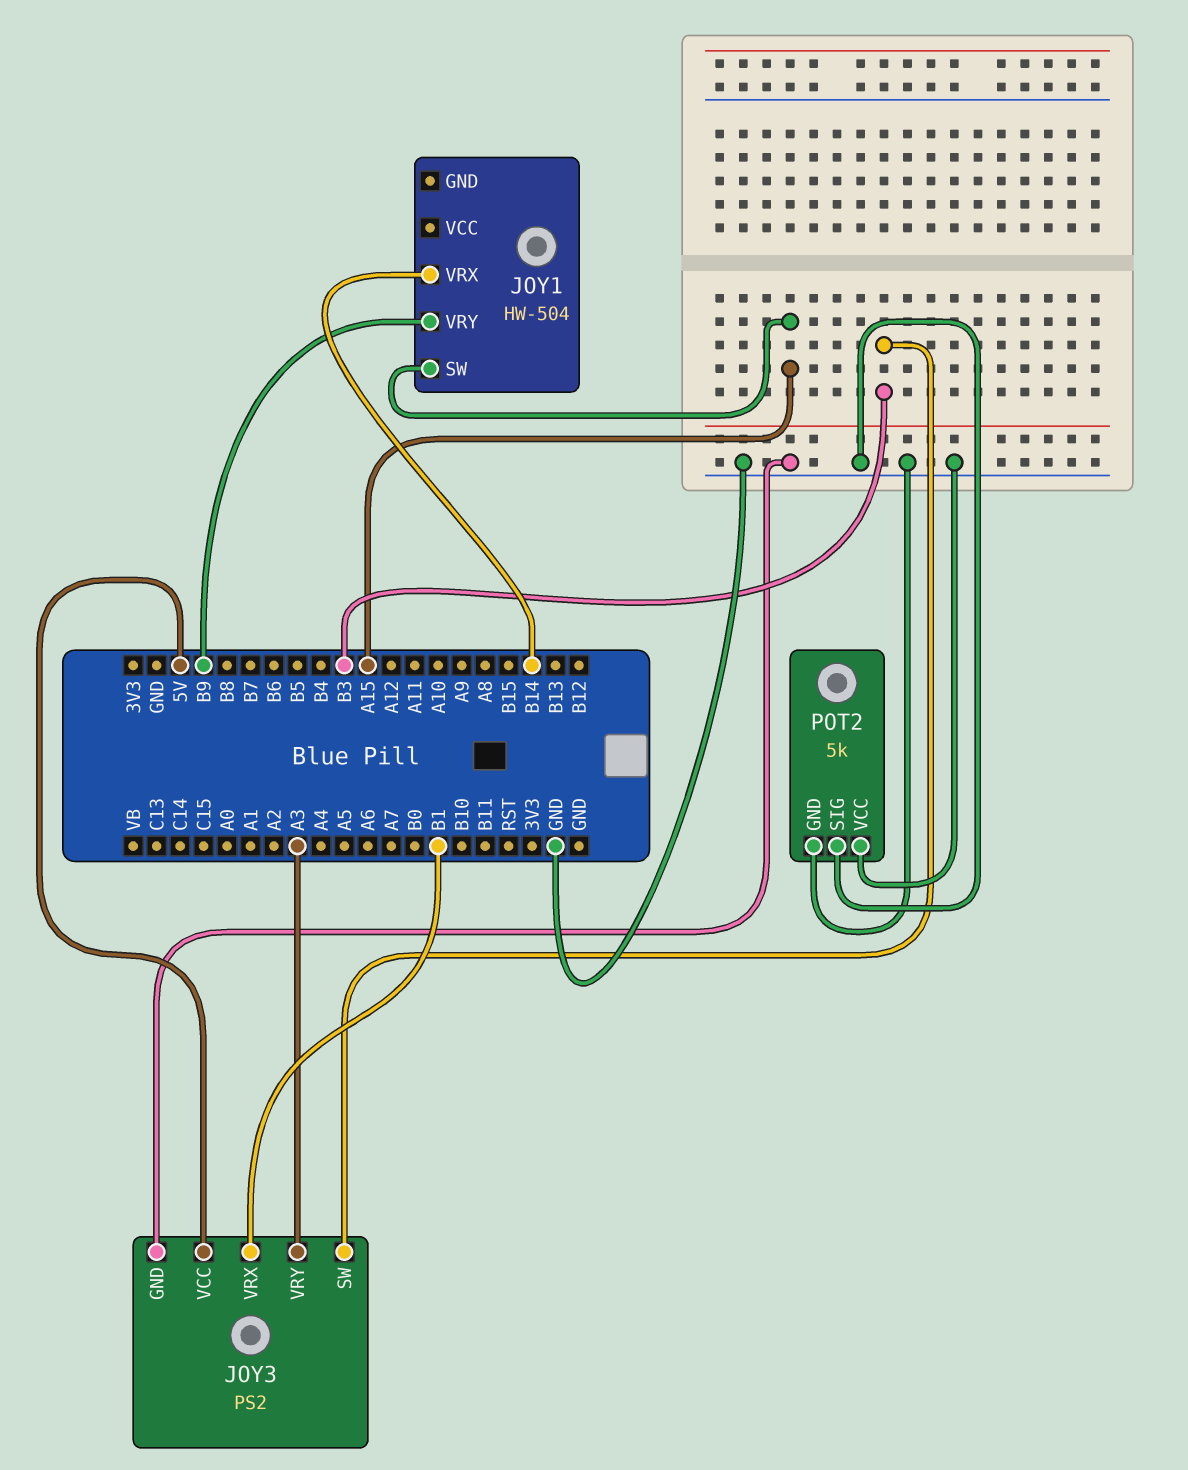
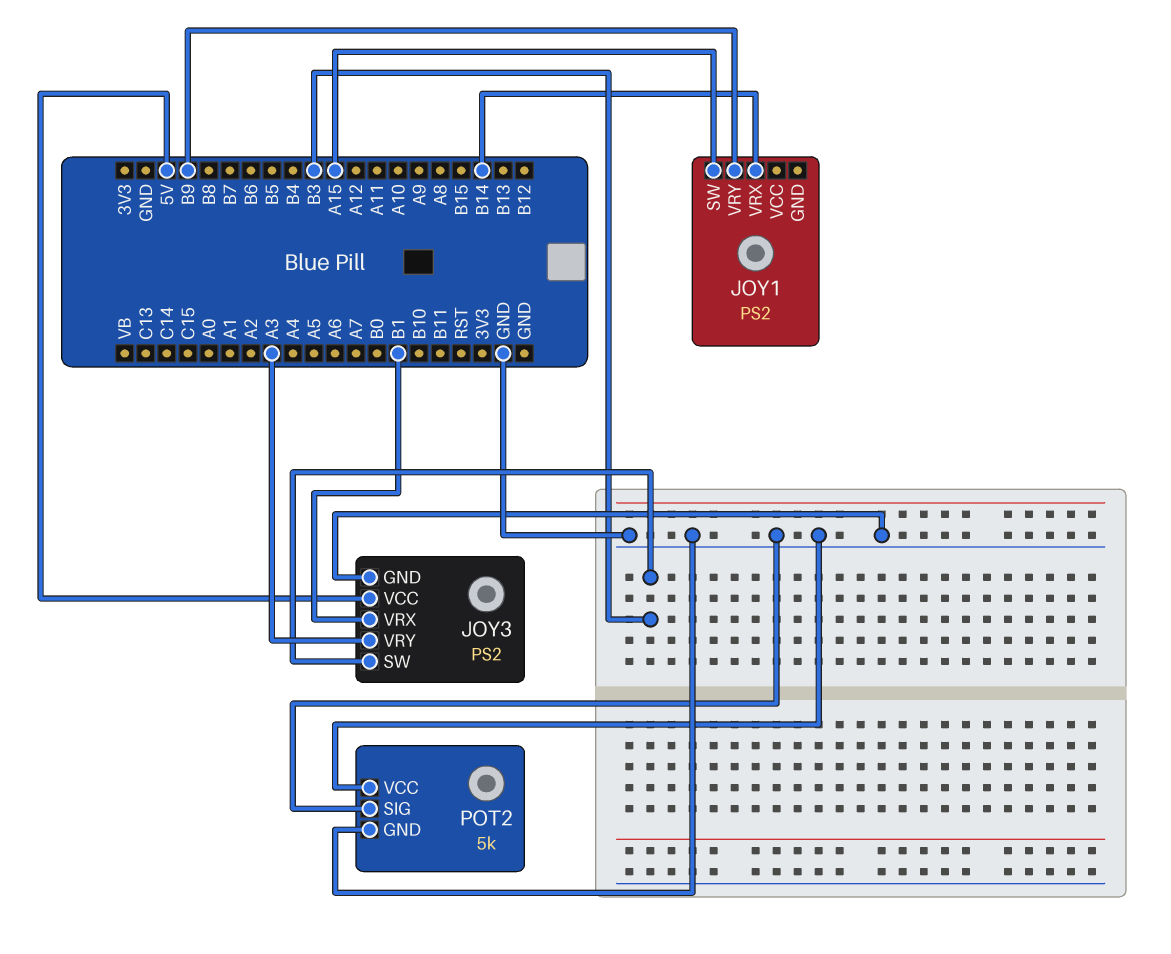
JOY1: HW-504 -> PS2

